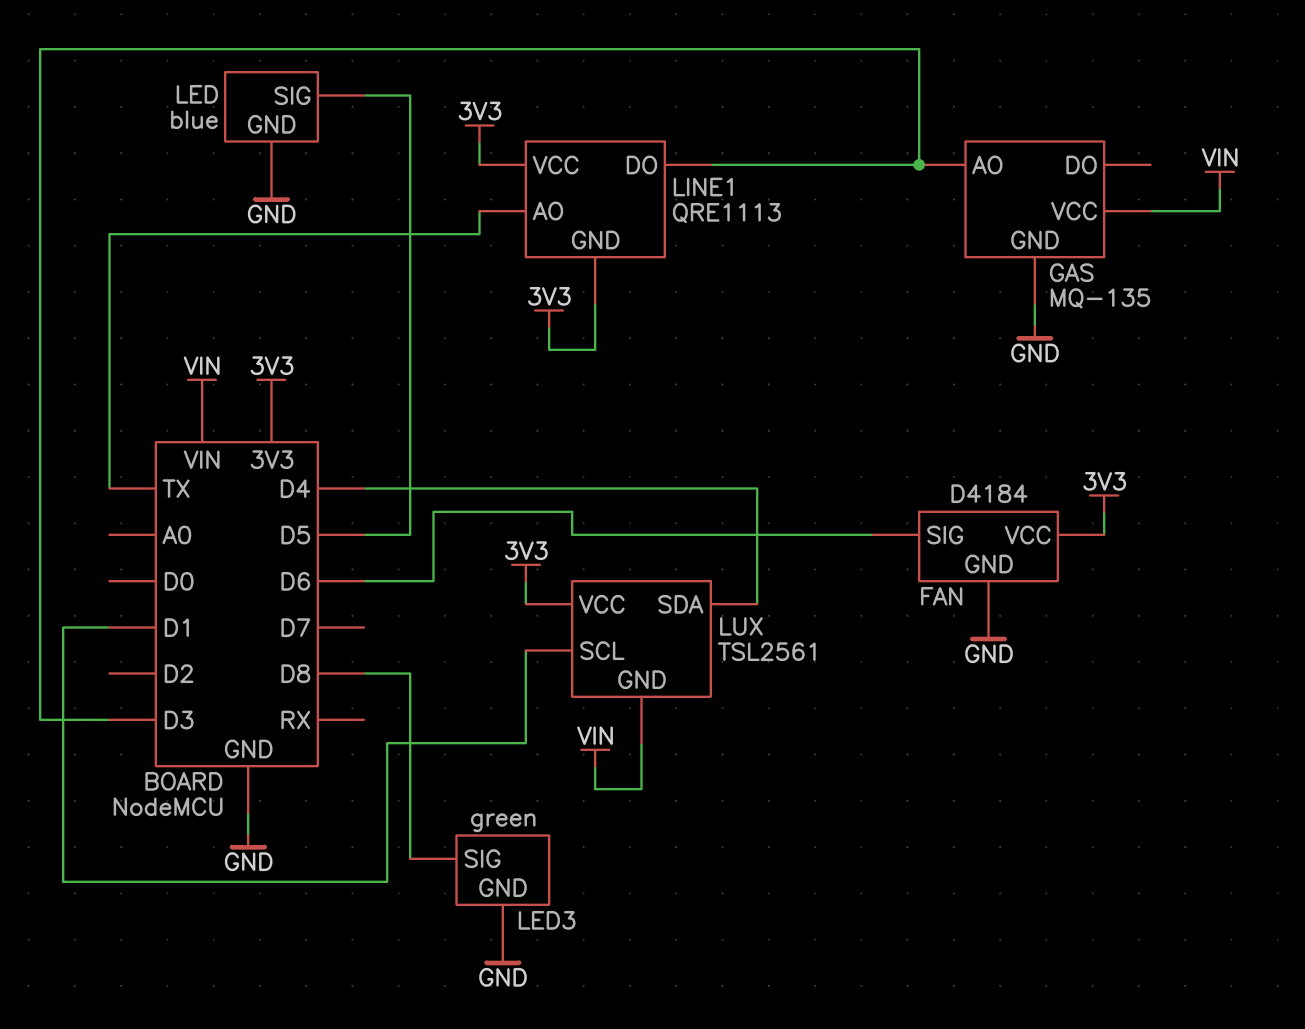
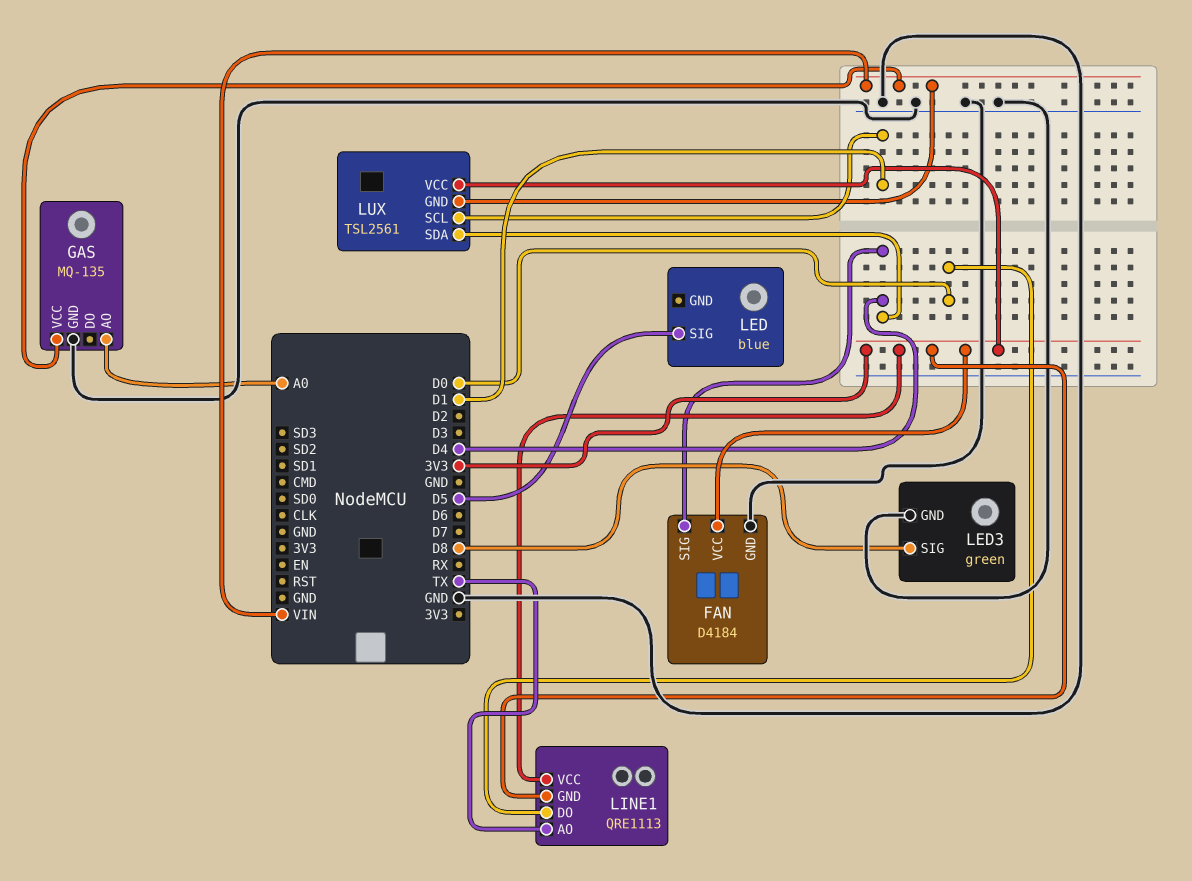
FAN pin SIG: D6 -> D4
GAS pin AO: D3 -> A0
LED pin GND: GND -> none
LINE1 pin DO: D3 -> D0

